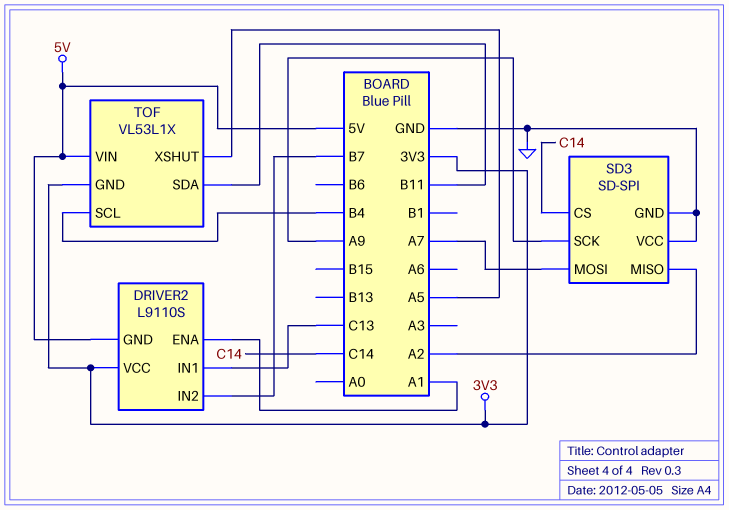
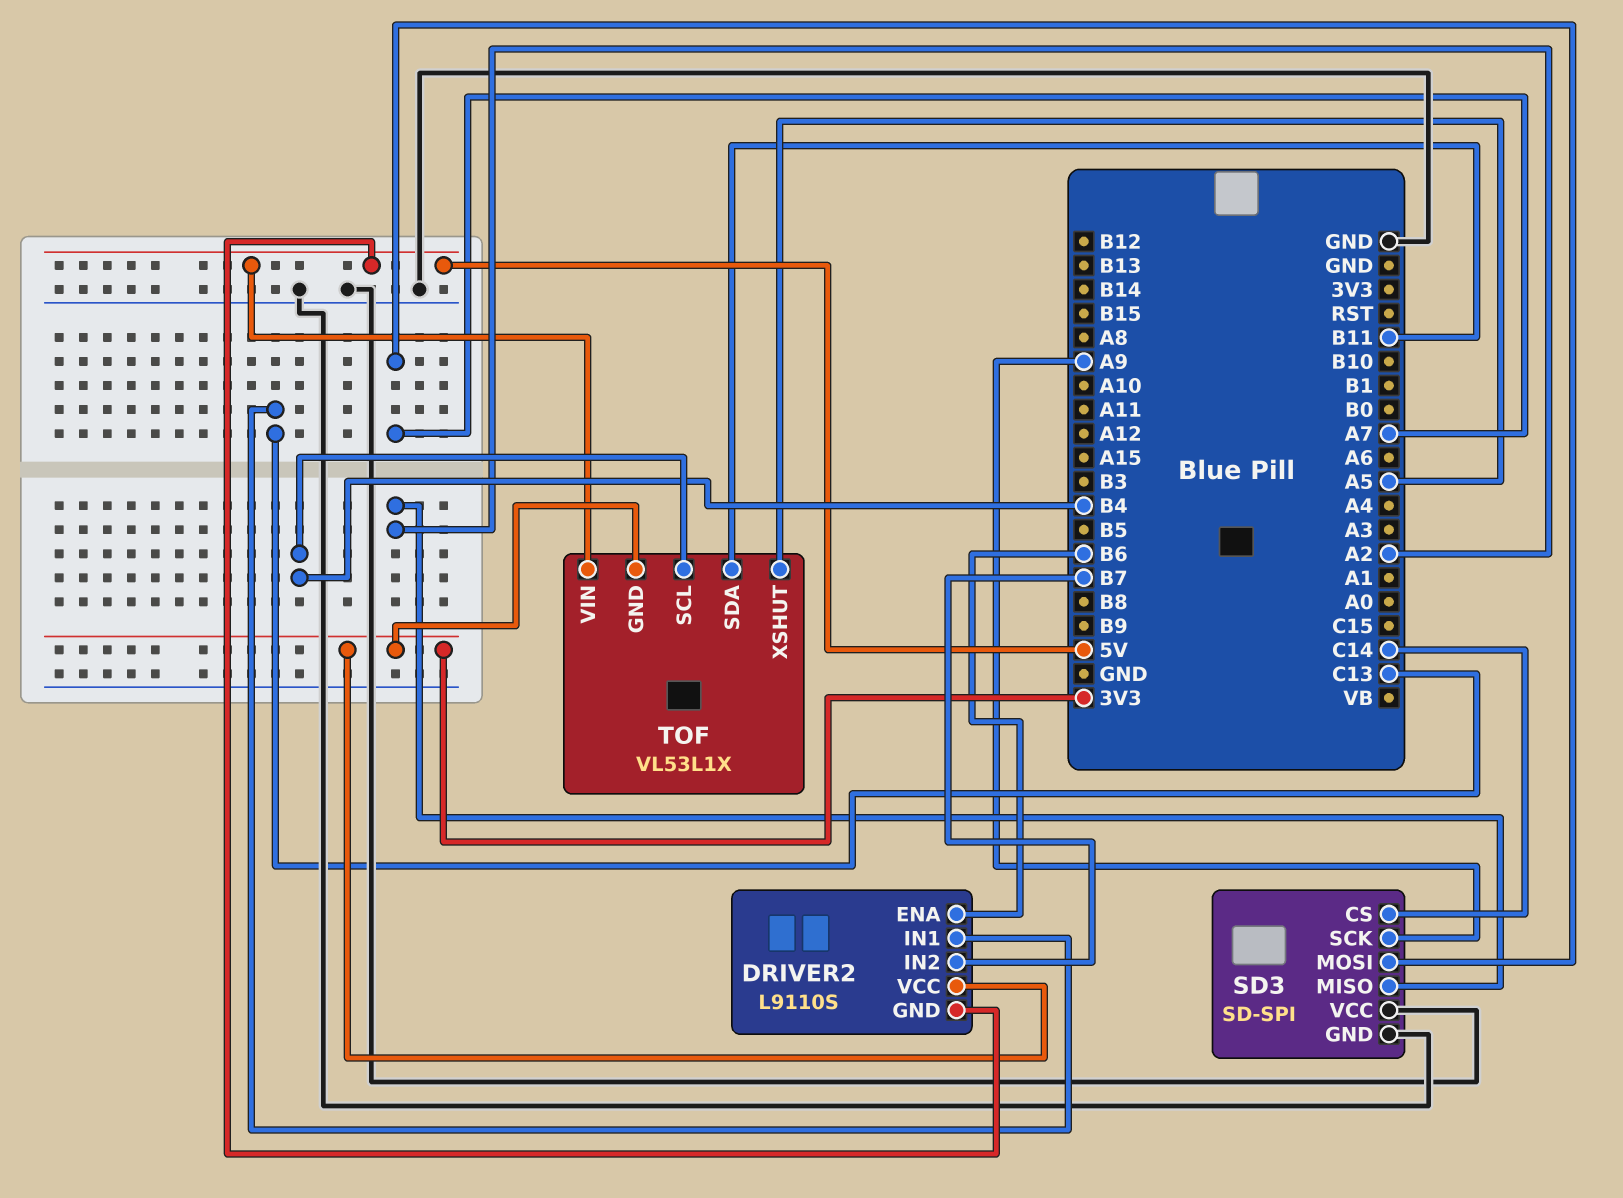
DRIVER2 pin ENA: A1 -> B6

